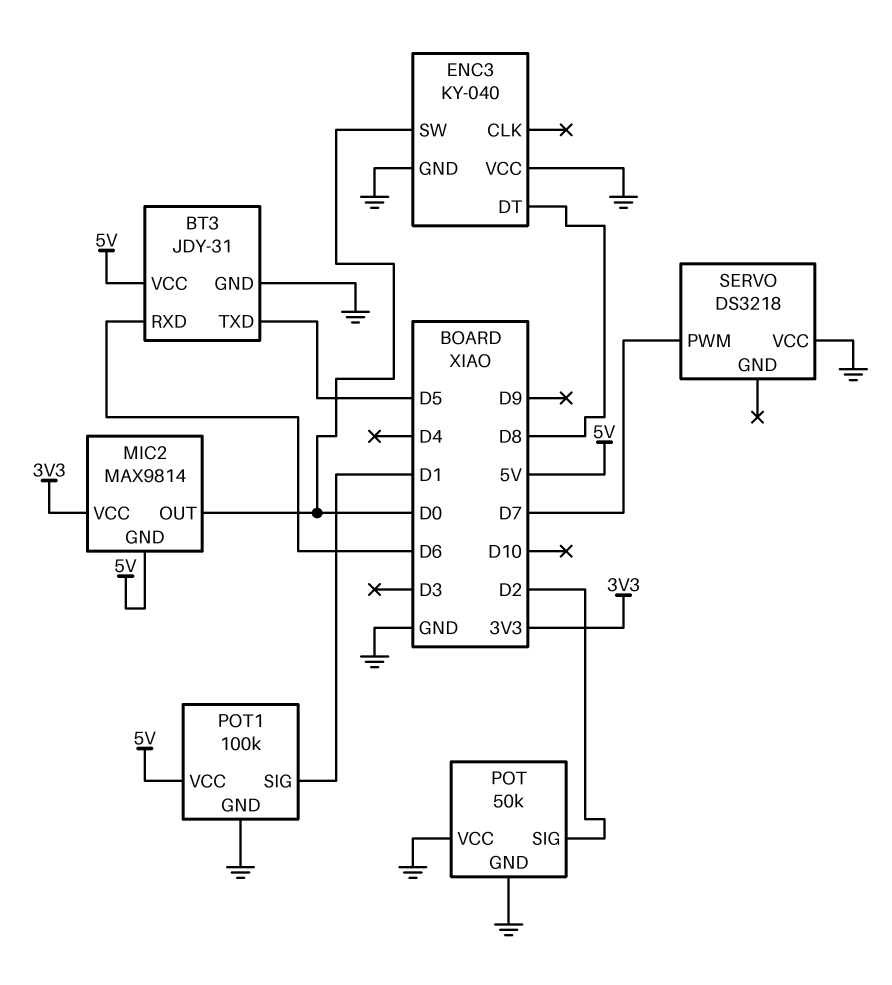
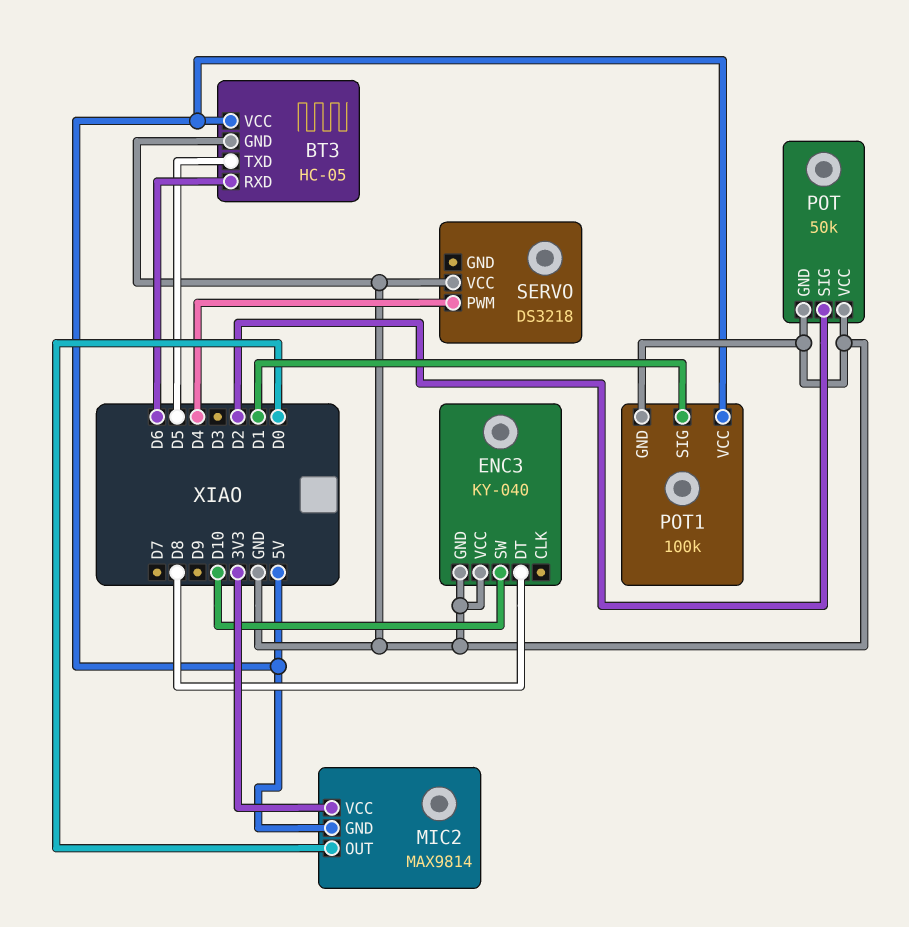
BT3: JDY-31 -> HC-05
ENC3 pin SW: D0 -> D10
SERVO pin PWM: D7 -> D4

